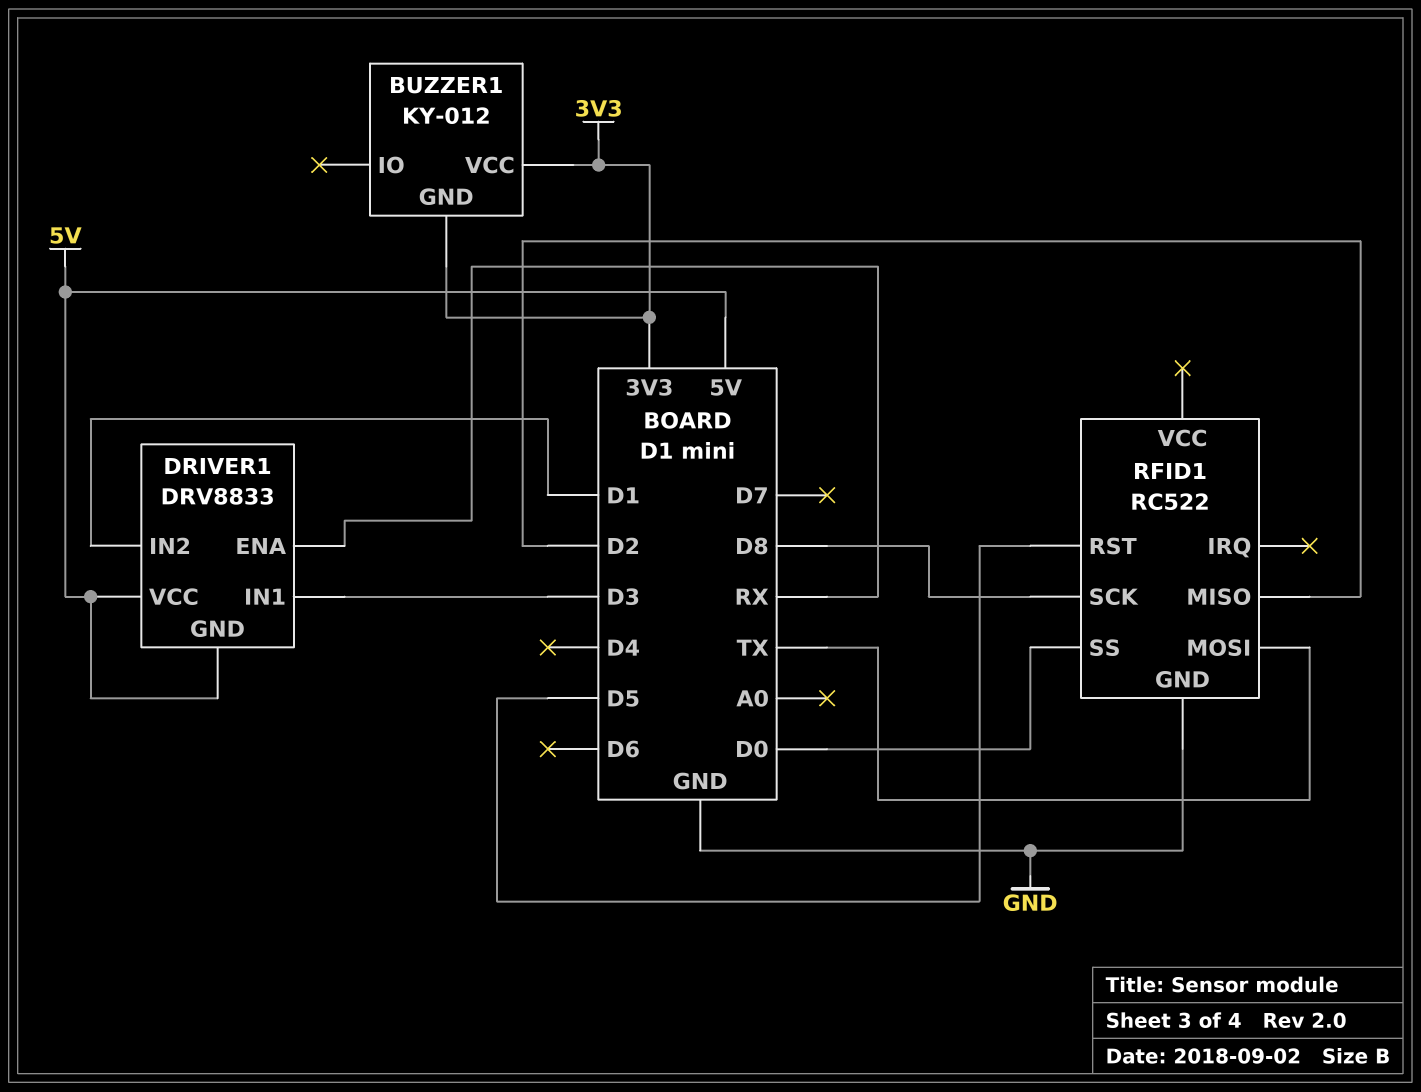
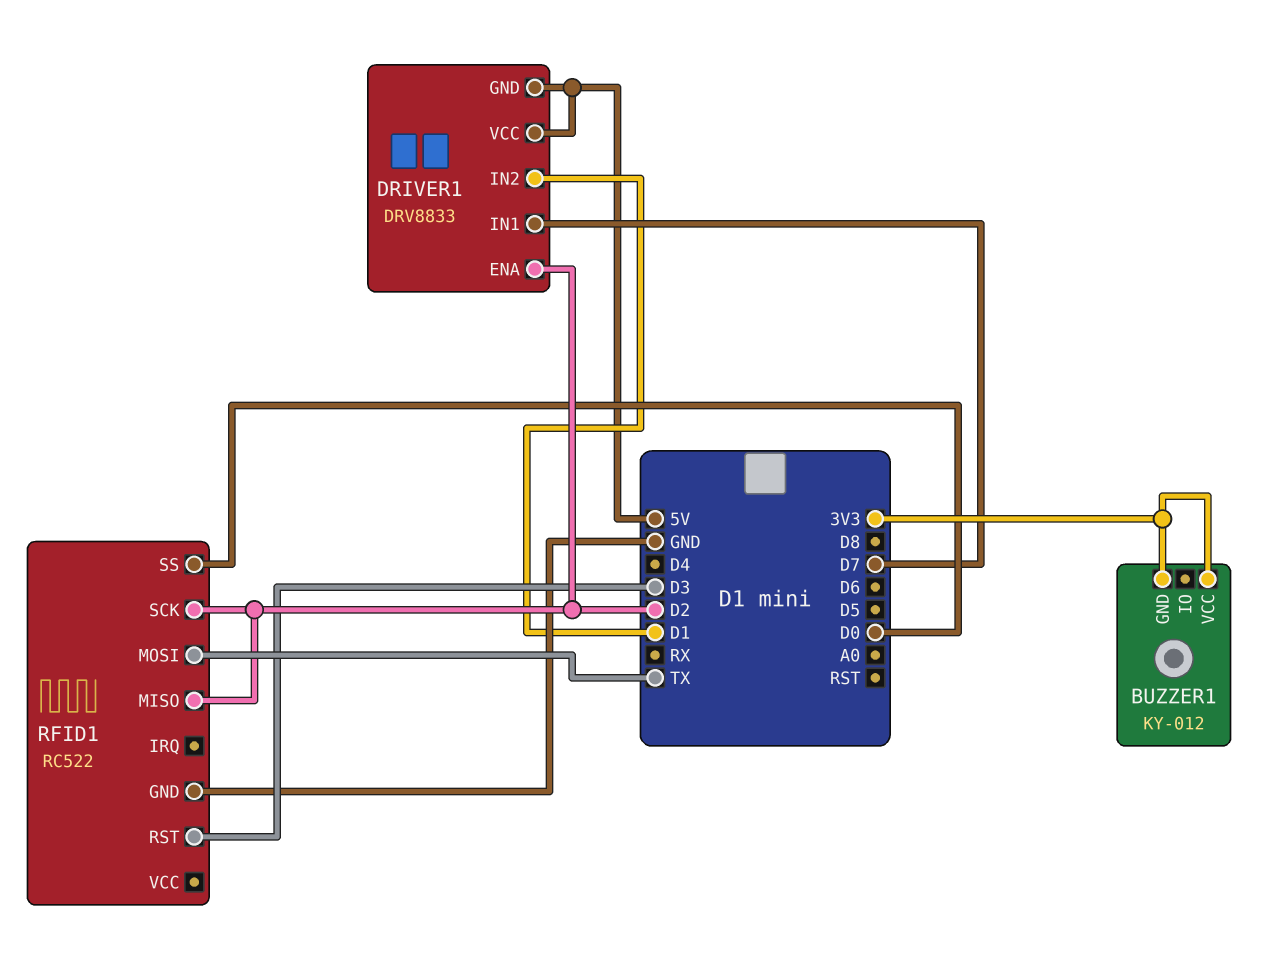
DRIVER1 pin ENA: RX -> D2
DRIVER1 pin IN1: D3 -> D7
RFID1 pin RST: D5 -> D3
RFID1 pin SCK: D8 -> D2

